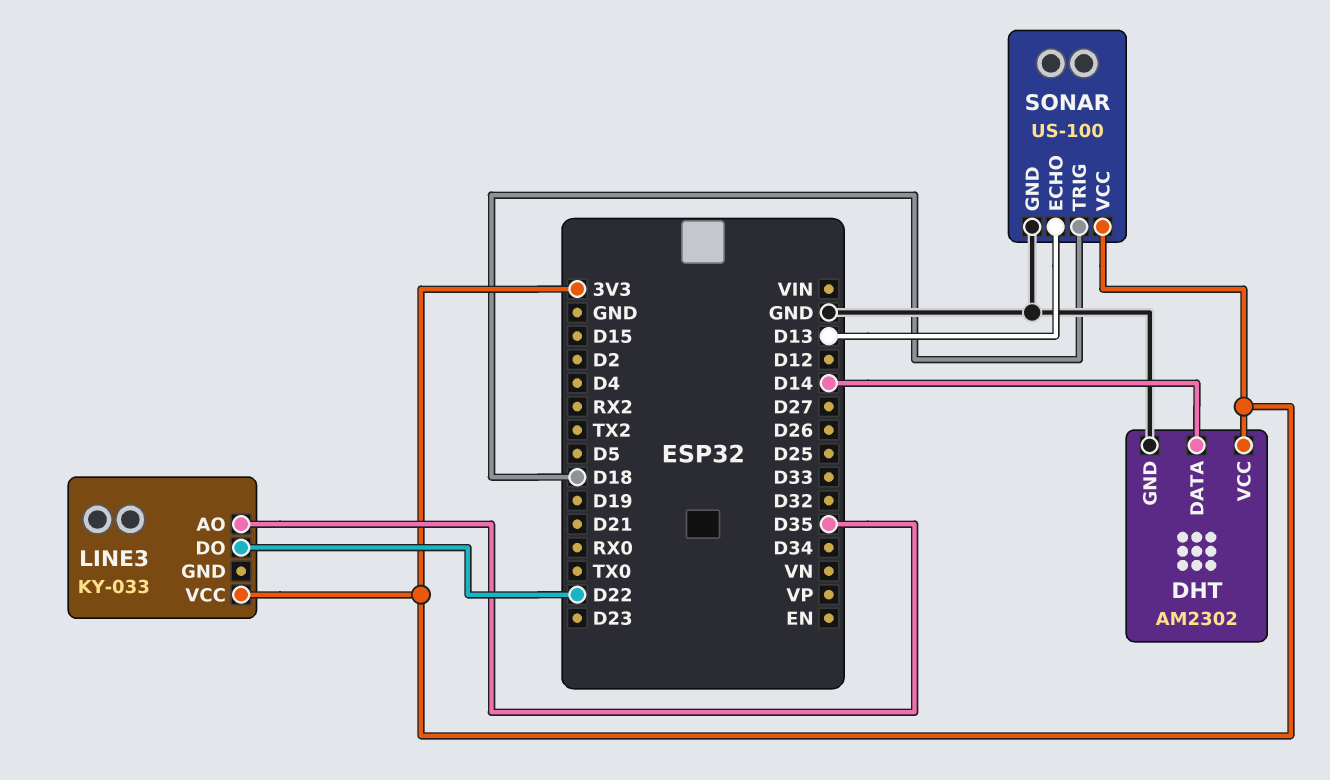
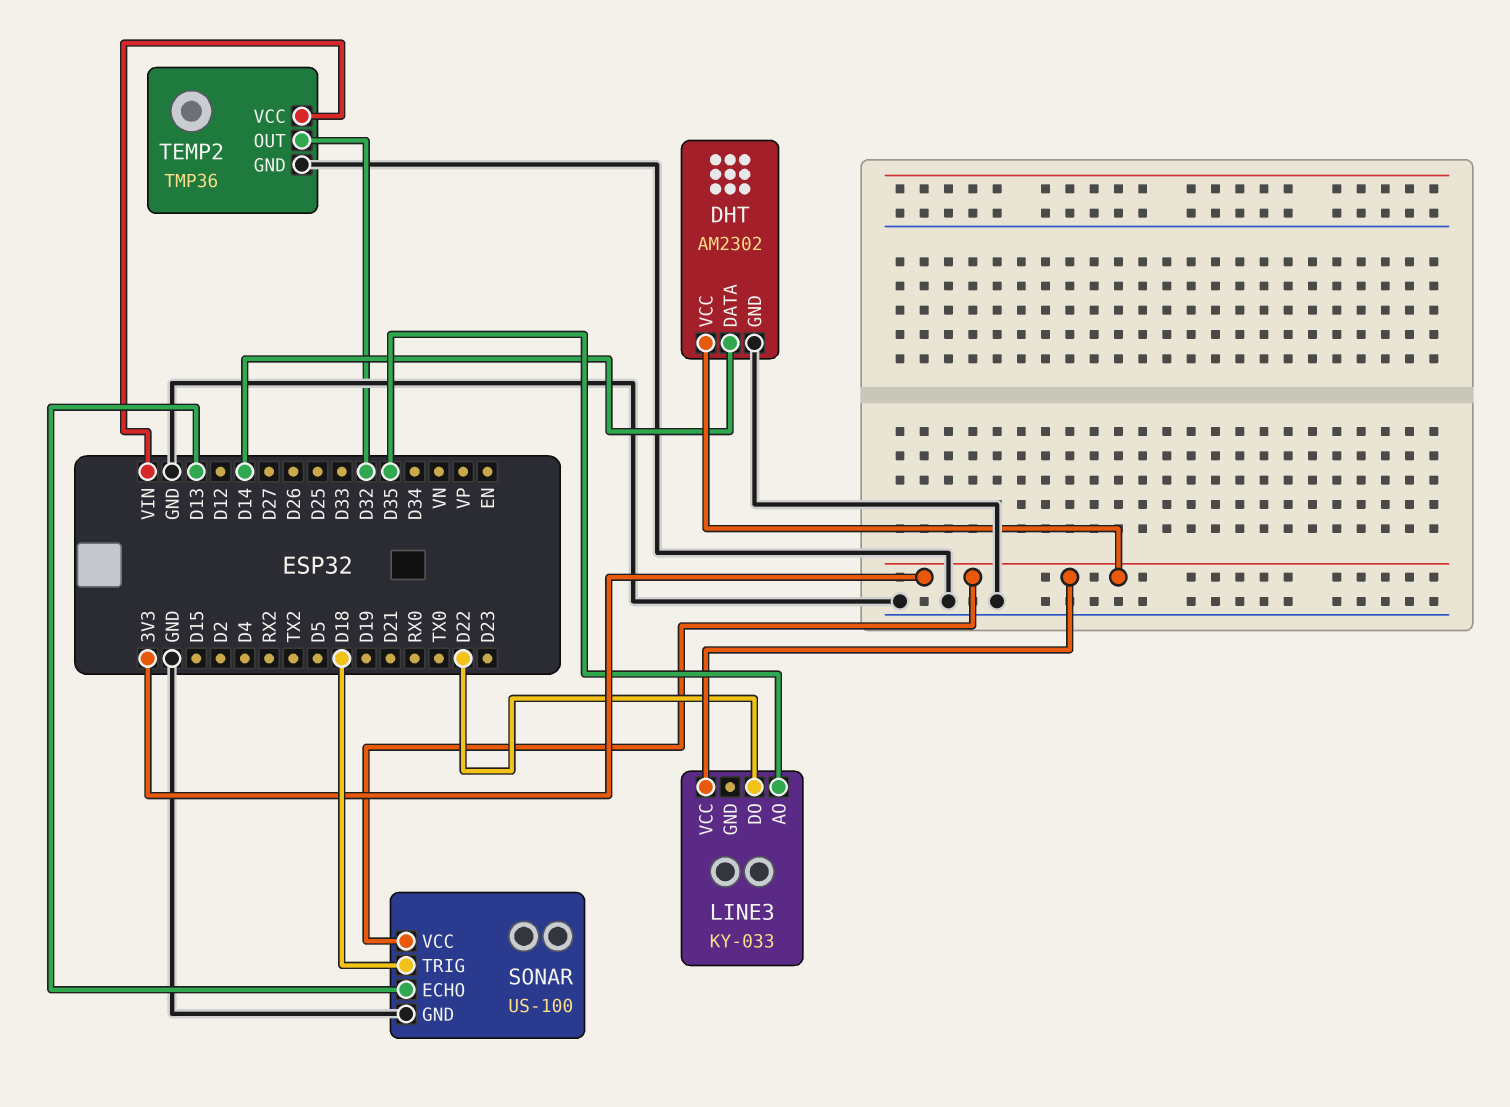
TEMP2: none -> TMP36
TEMP2 pin GND: none -> GND
TEMP2 pin OUT: none -> D32
TEMP2 pin VCC: none -> VIN

